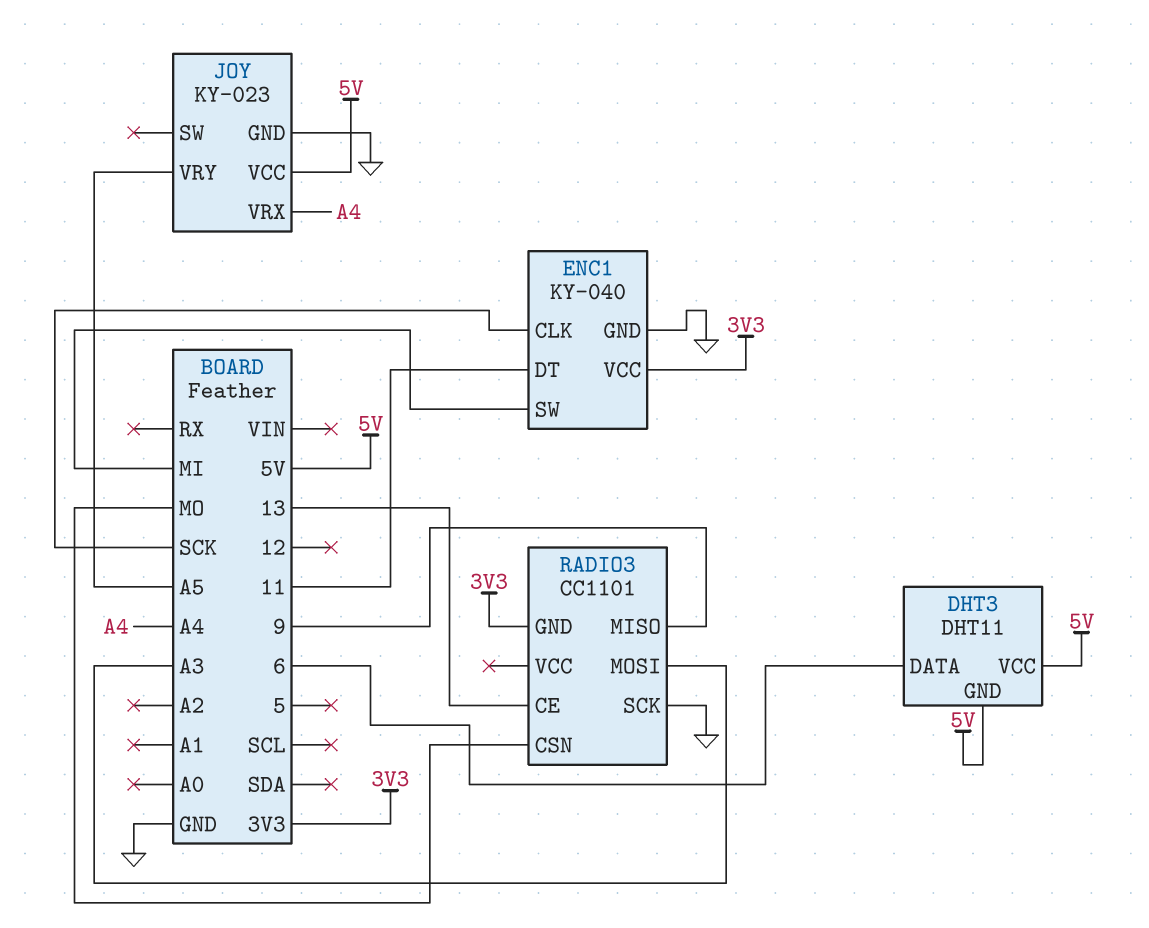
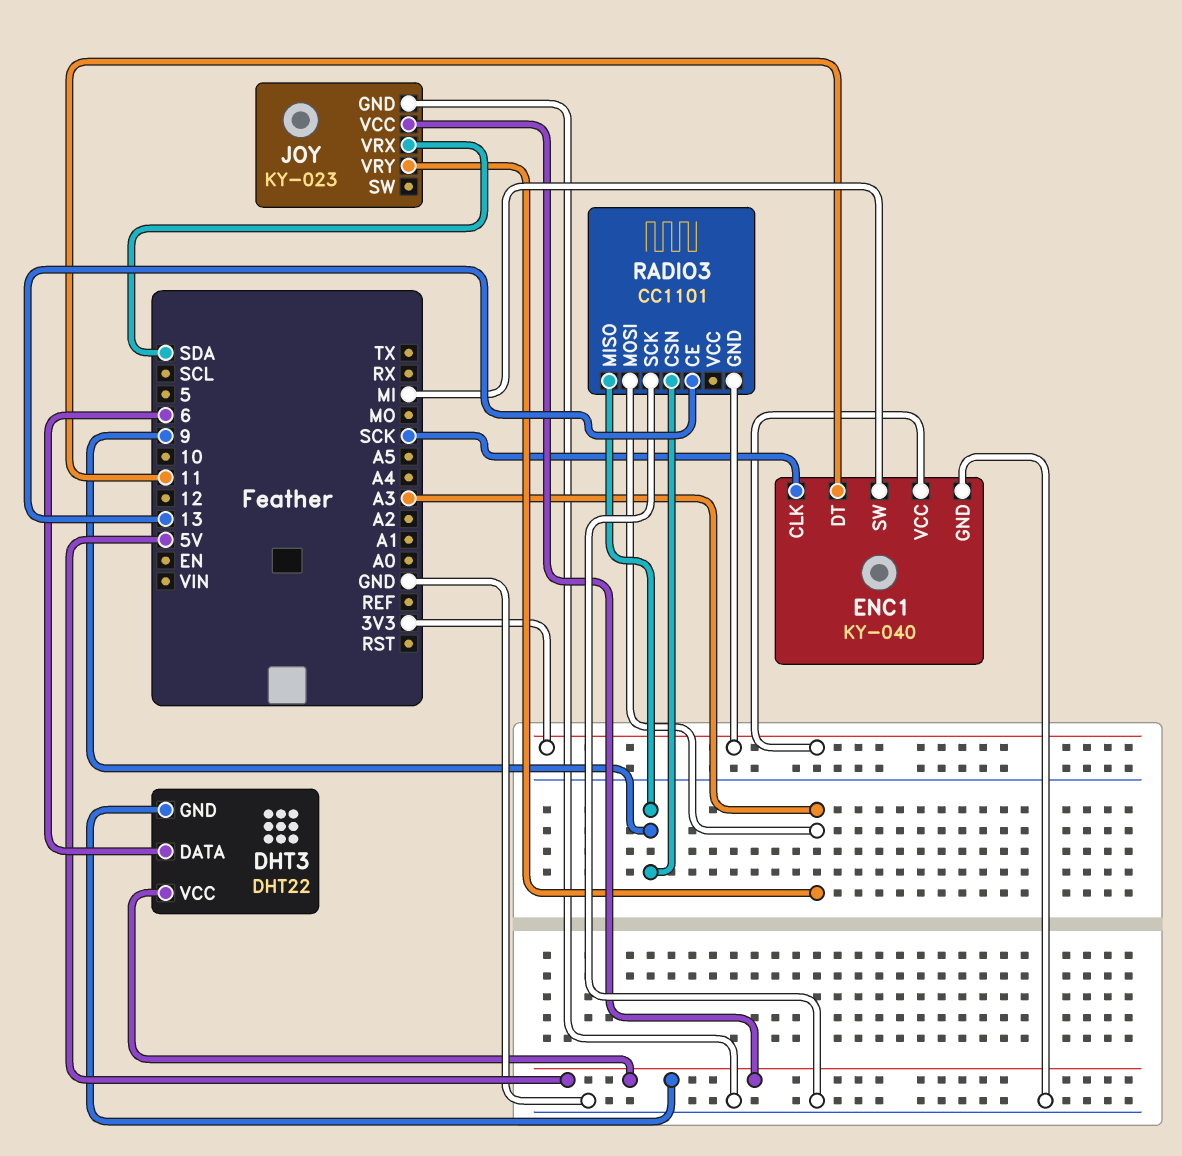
DHT3: DHT11 -> DHT22
JOY pin VRX: A4 -> SDA
JOY pin VRY: A5 -> A3
RADIO3 pin CSN: MO -> 9

